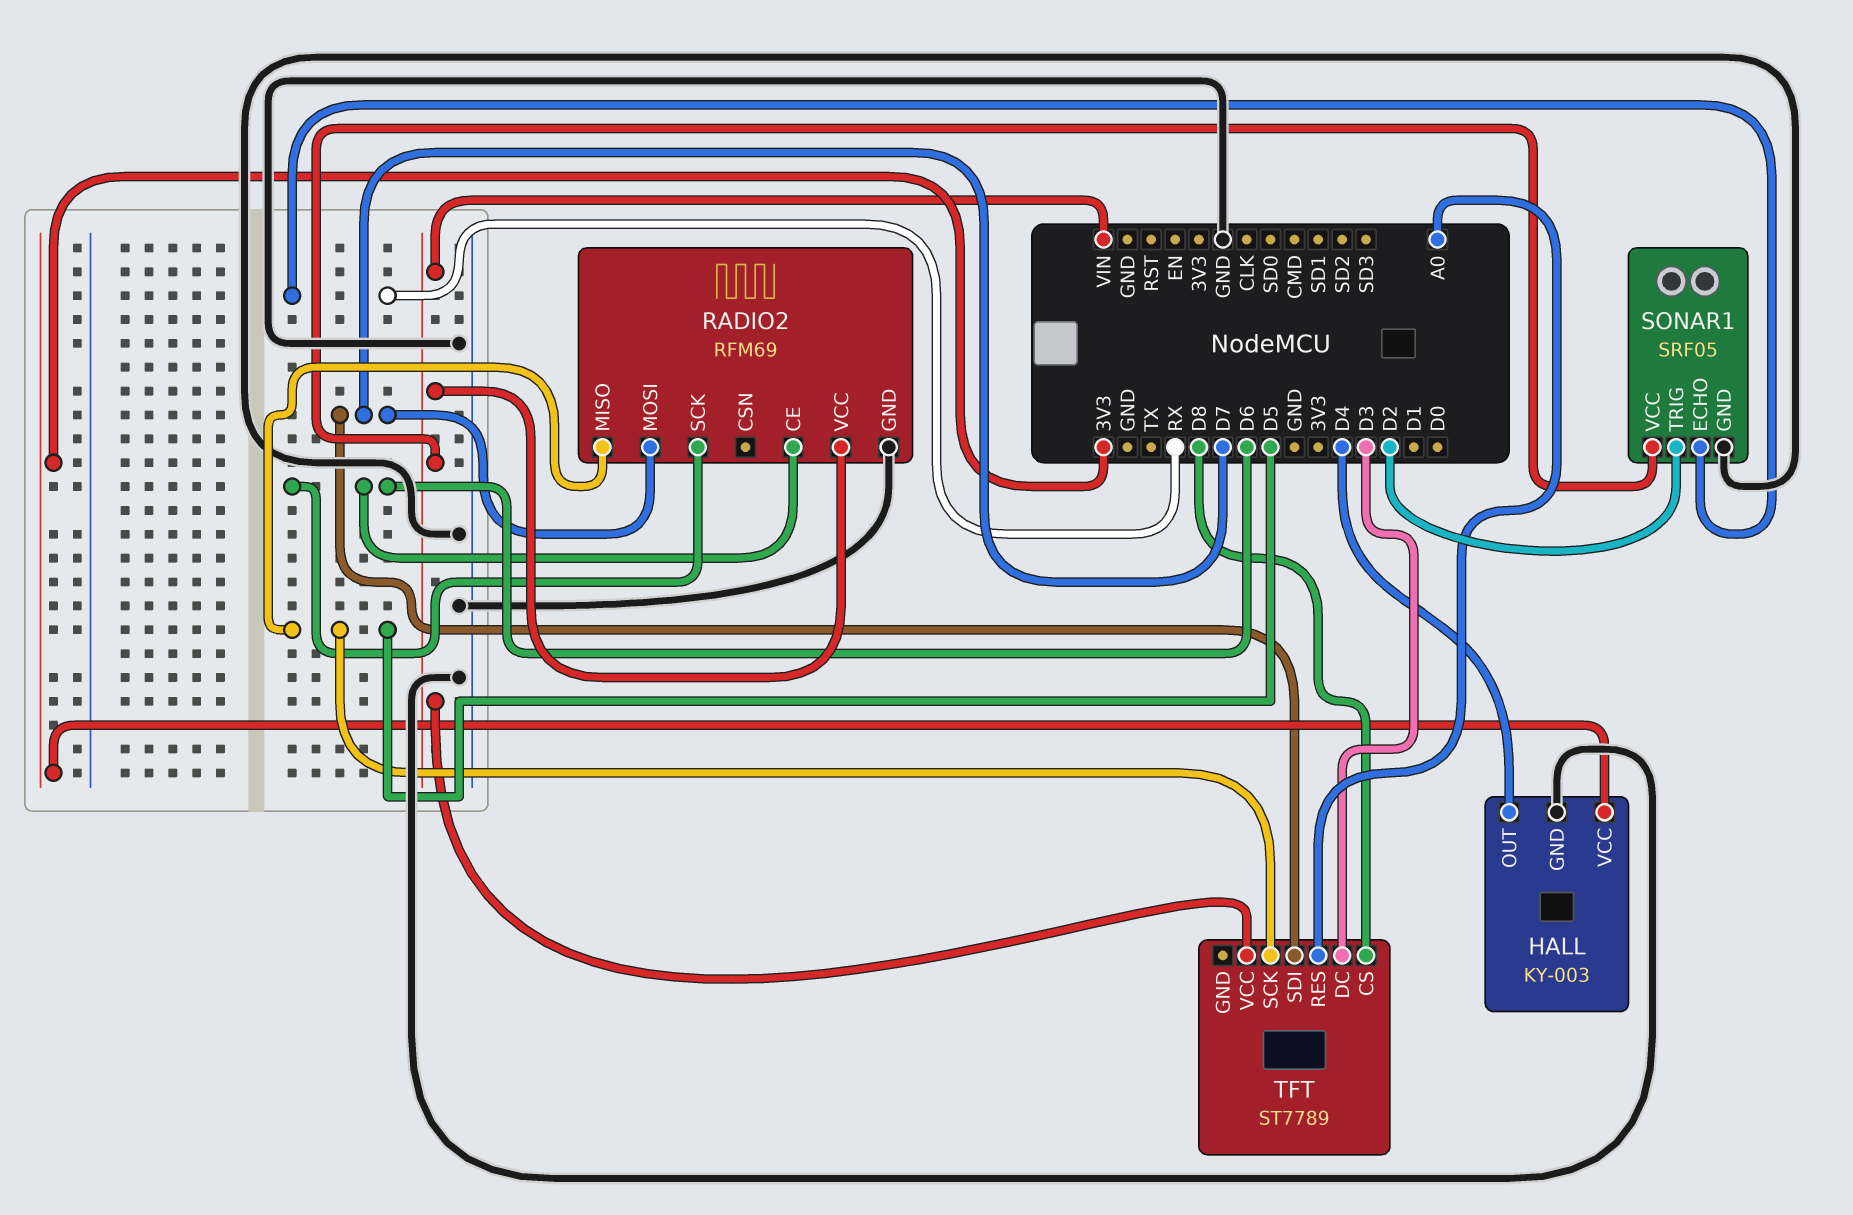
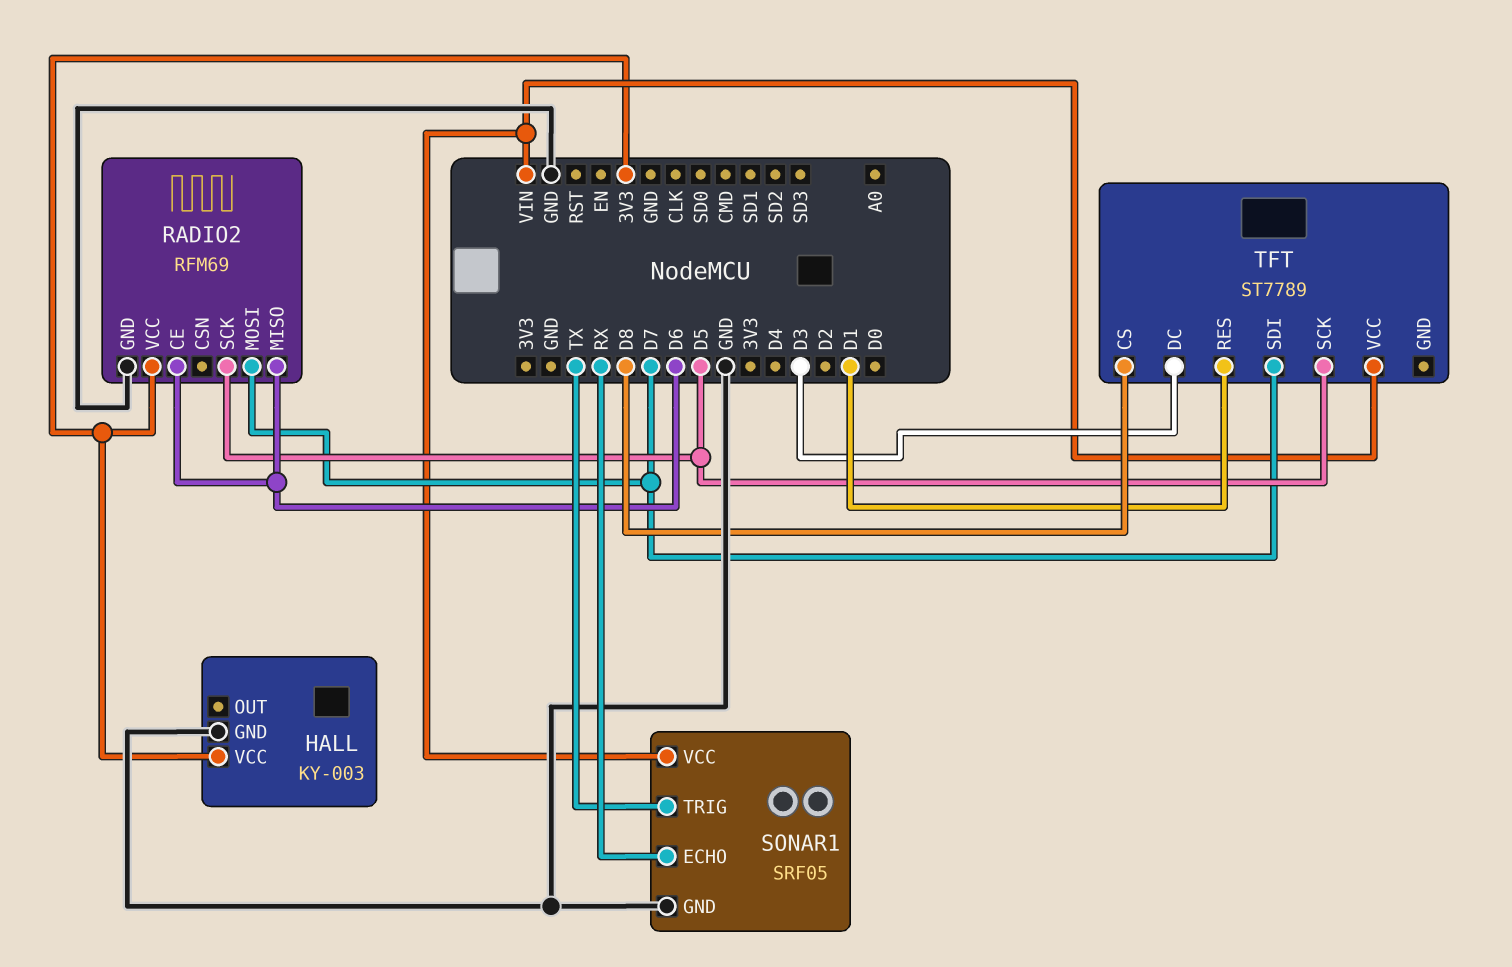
HALL pin OUT: D4 -> none
RADIO2 pin MISO: D5 -> D6
RADIO2 pin SCK: D6 -> D5
RADIO2 pin VCC: VIN -> 3V3
SONAR1 pin TRIG: D2 -> TX
TFT pin RES: A0 -> D1

